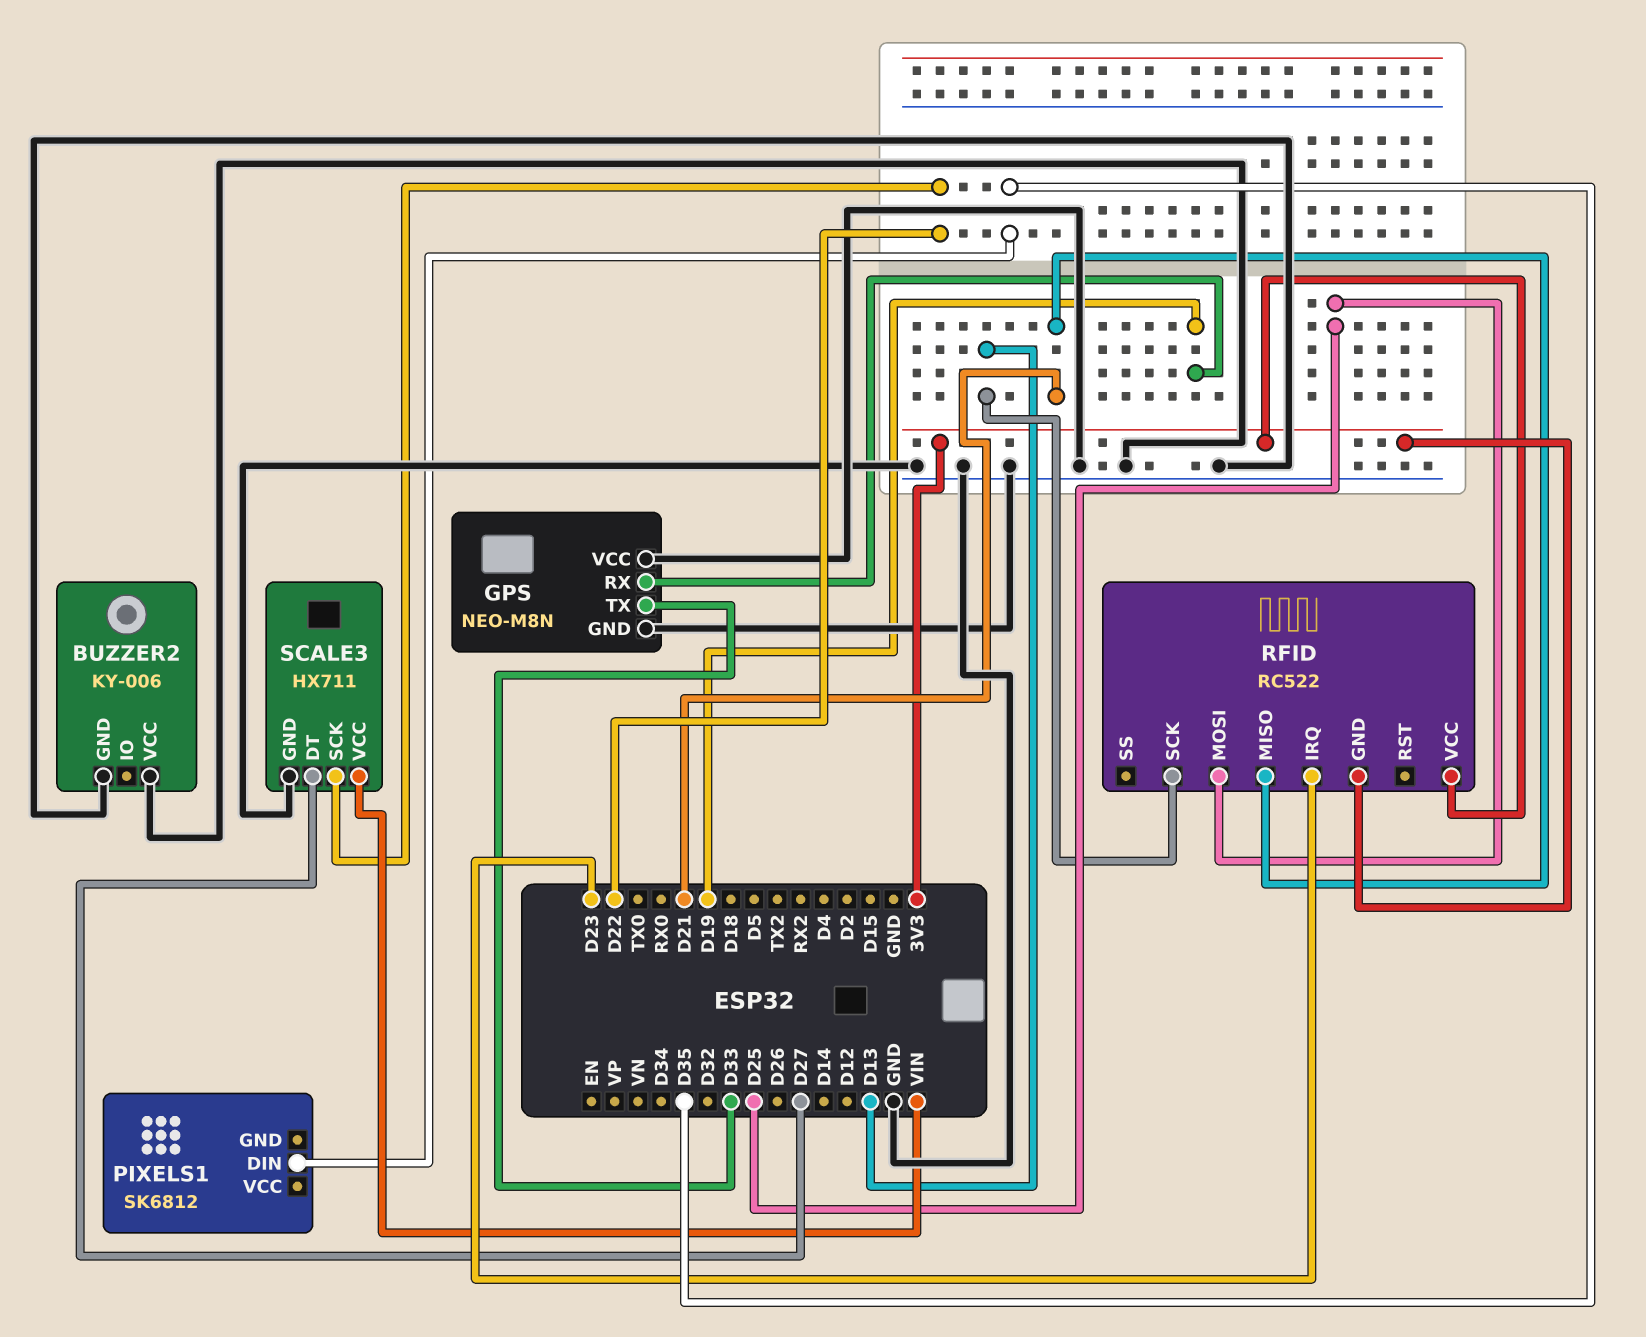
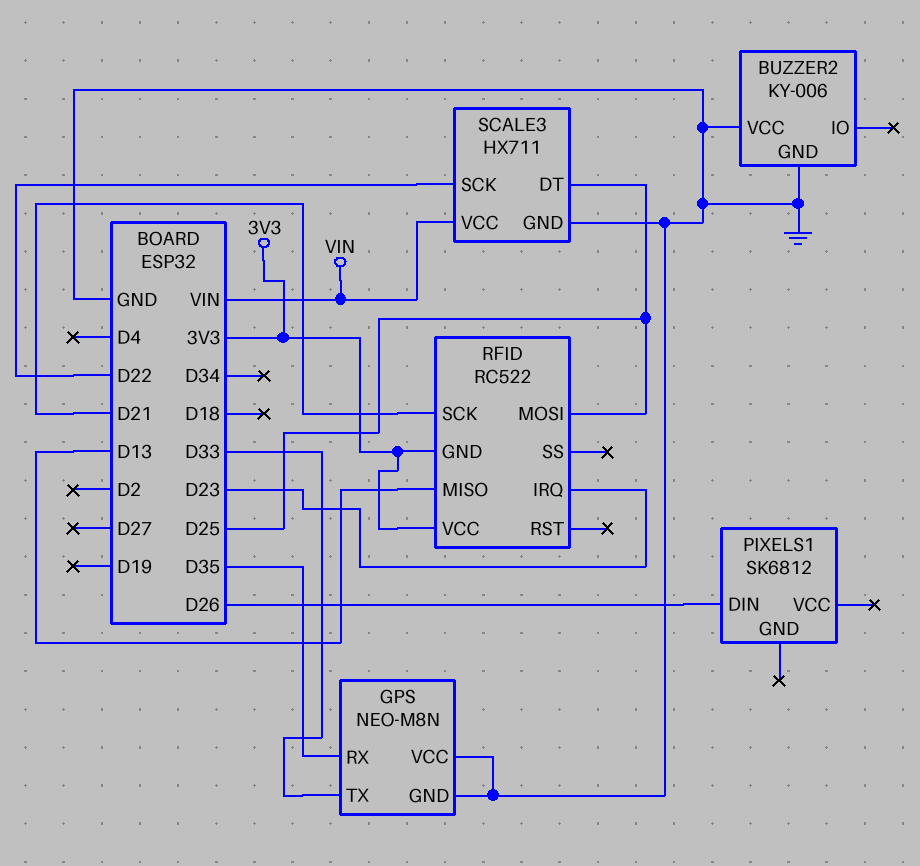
GPS pin RX: D19 -> D35
PIXELS1 pin DIN: D35 -> D26
RFID pin MISO: D21 -> D13
RFID pin SCK: D13 -> D21
SCALE3 pin DT: D27 -> D25

